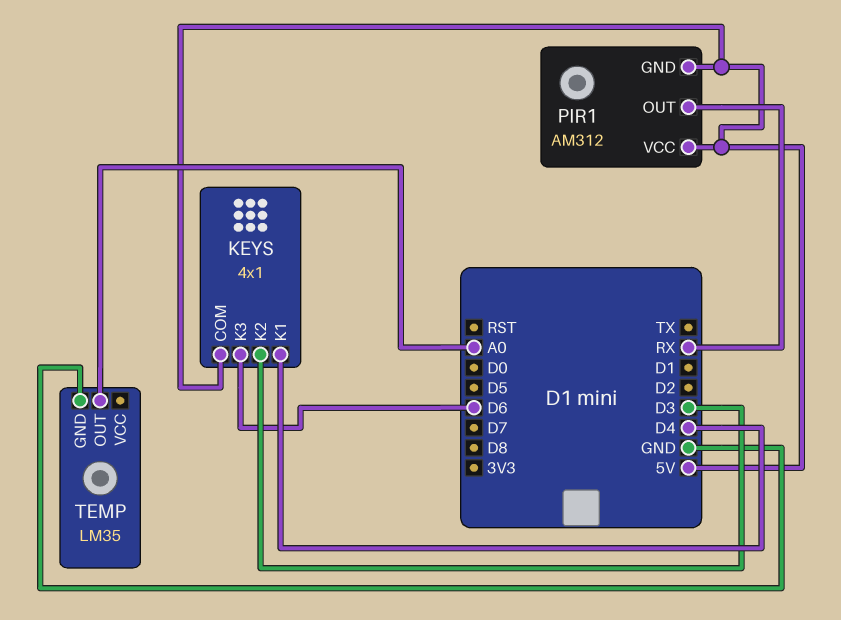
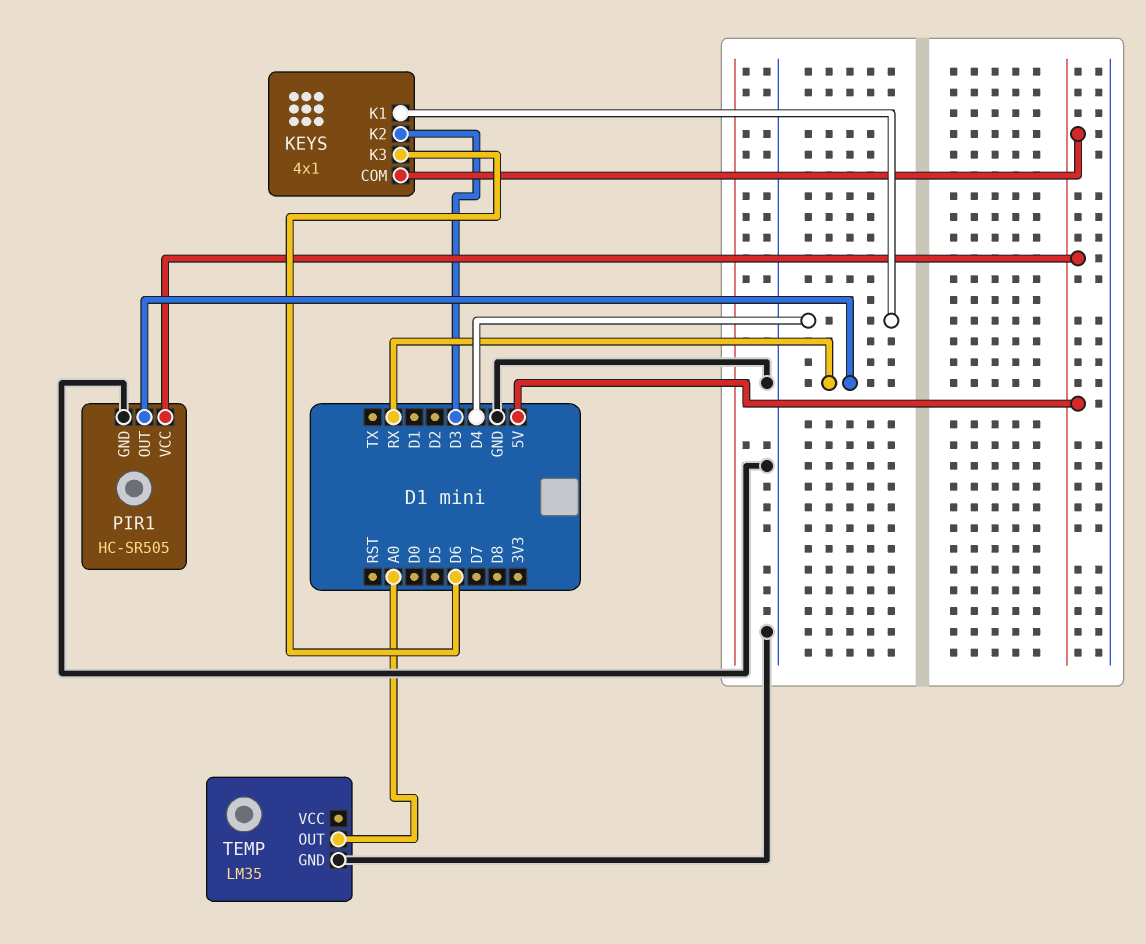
PIR1: AM312 -> HC-SR505
PIR1 pin GND: 5V -> GND

